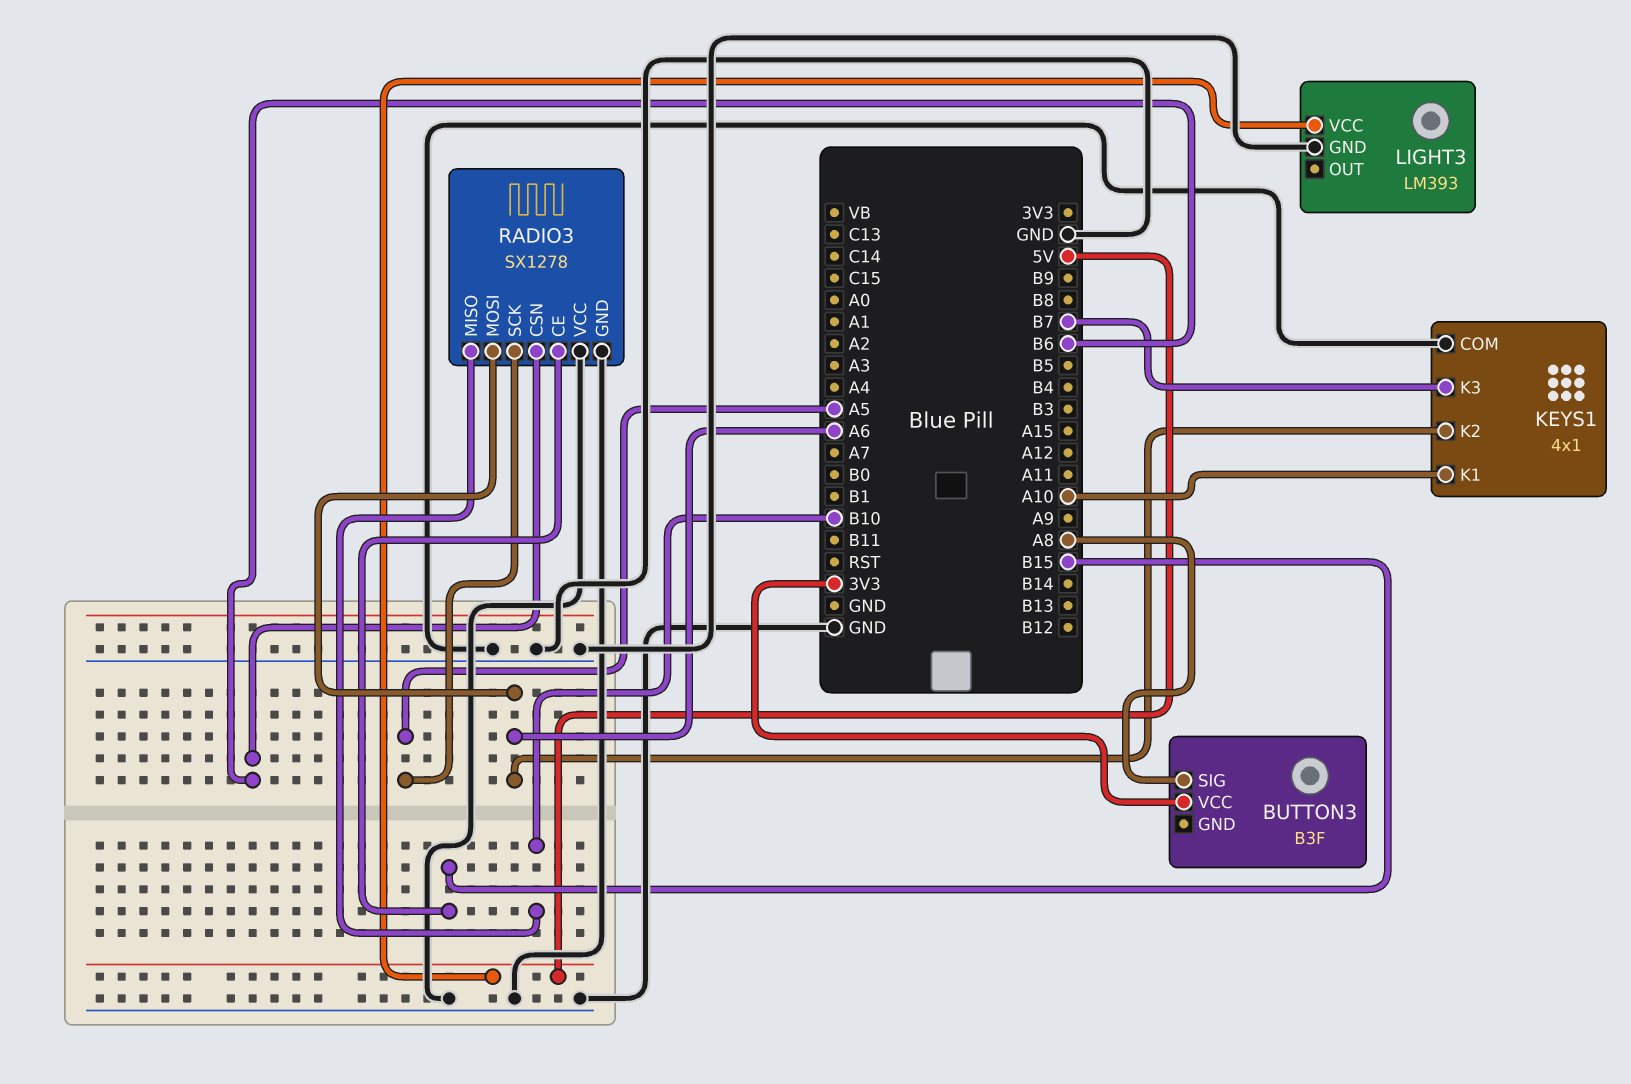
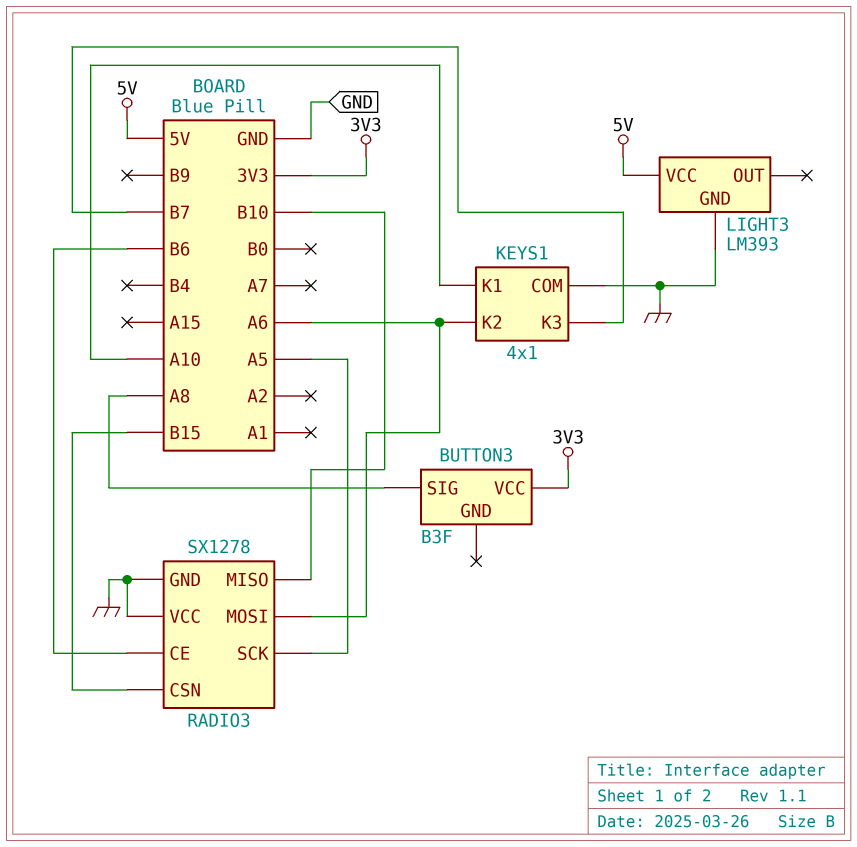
RADIO3 pin CE: B15 -> B6
RADIO3 pin CSN: B6 -> B15

